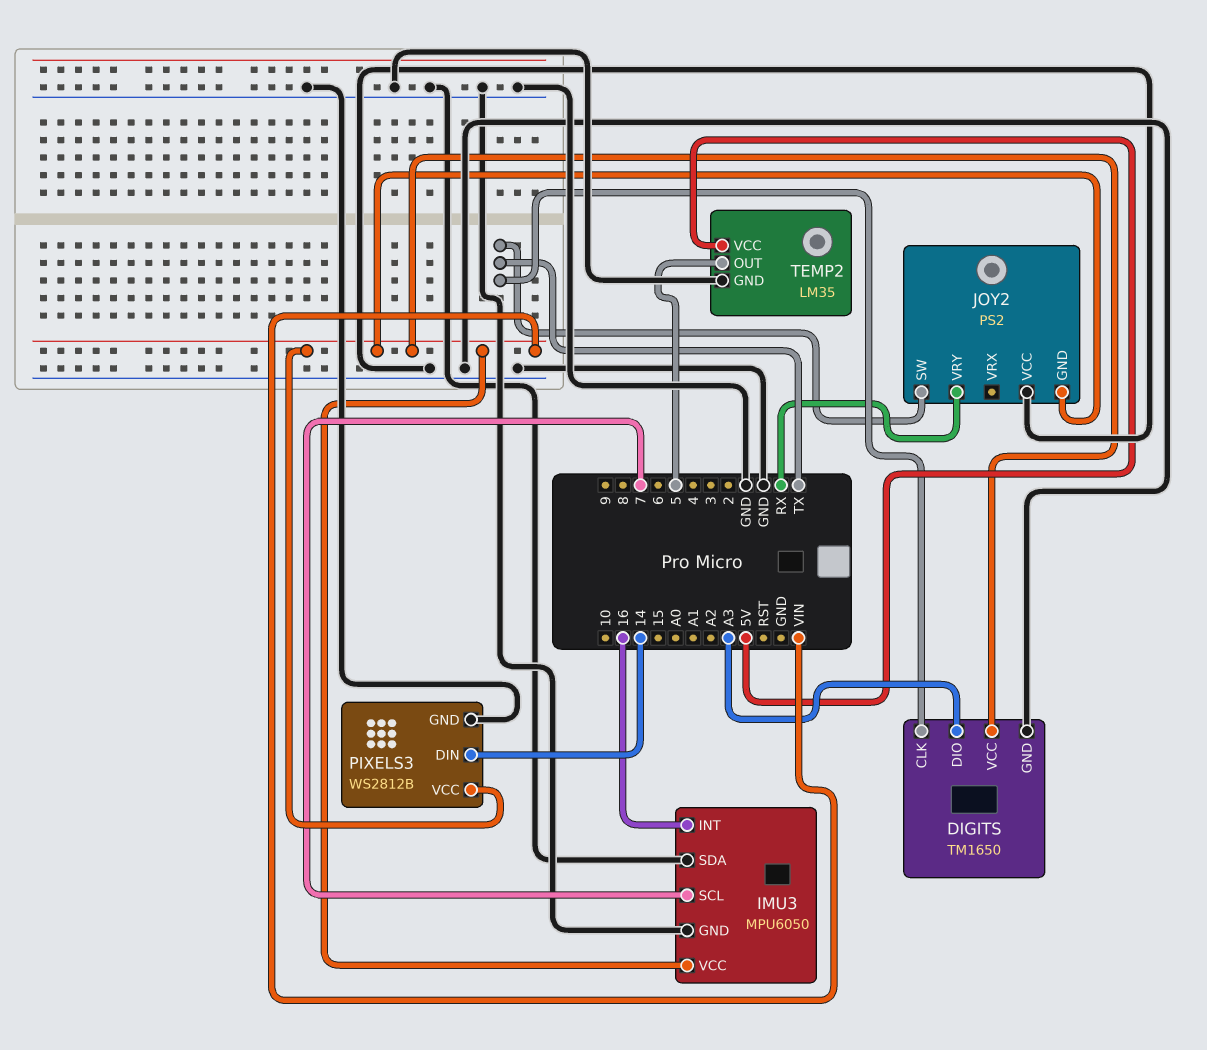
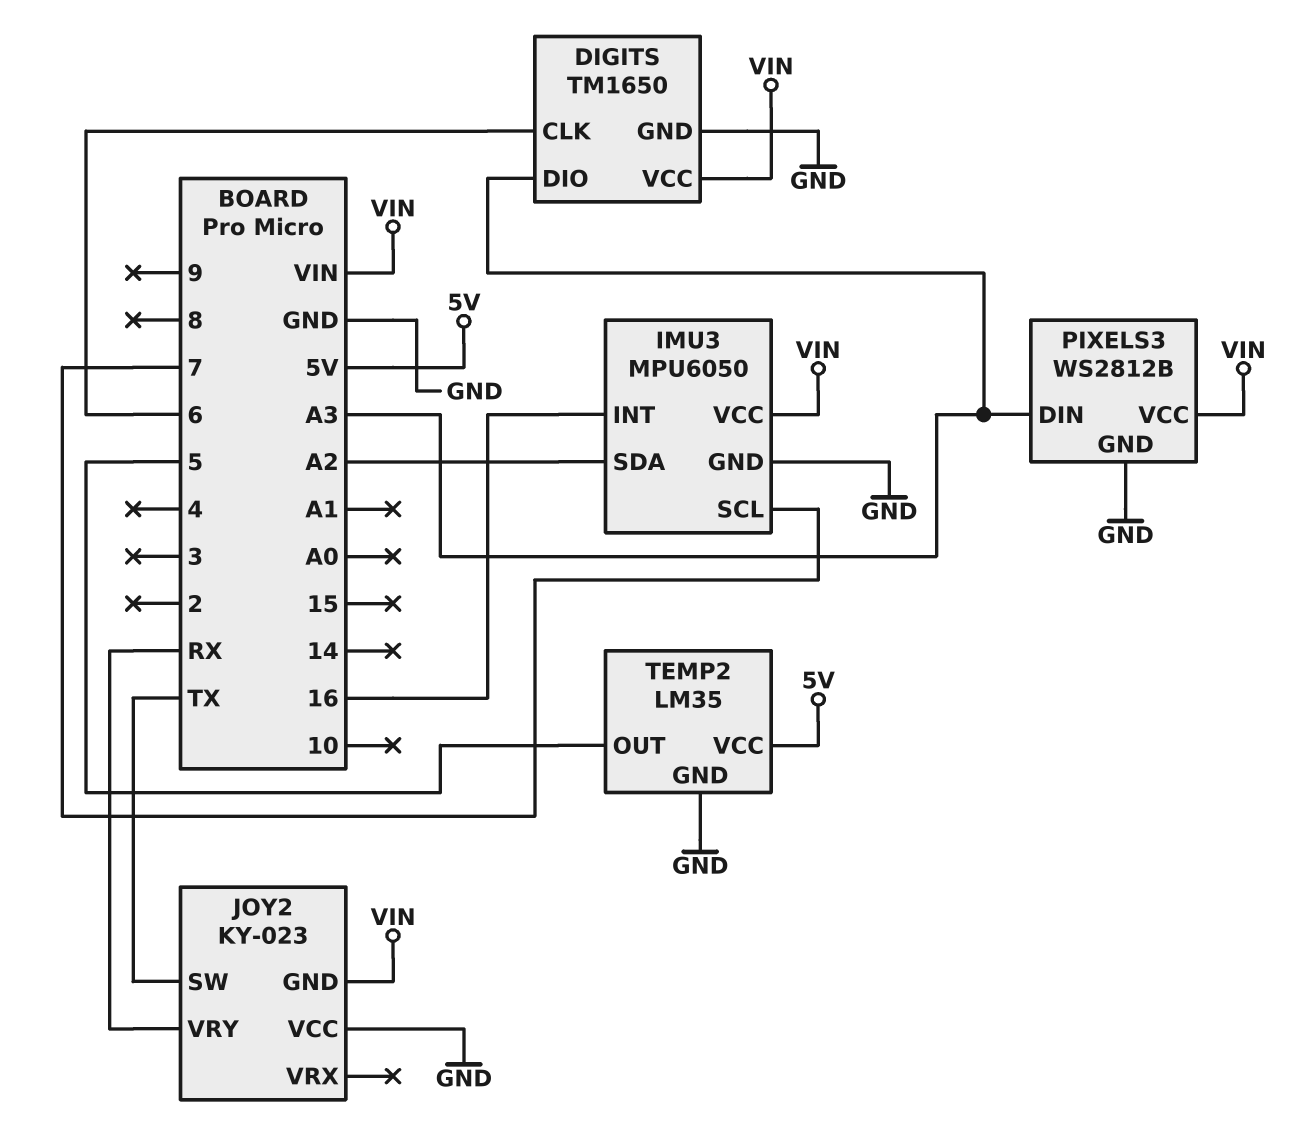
DIGITS pin CLK: TX -> 6
IMU3 pin SDA: GND -> A2
JOY2: PS2 -> KY-023
PIXELS3 pin DIN: 14 -> A3

